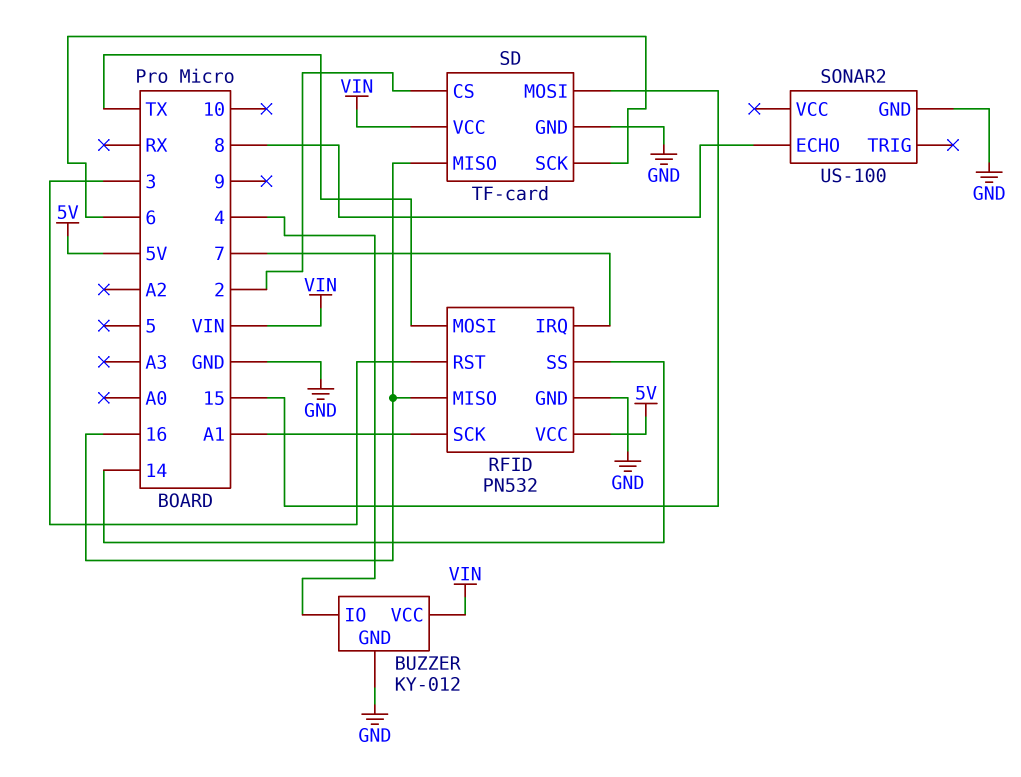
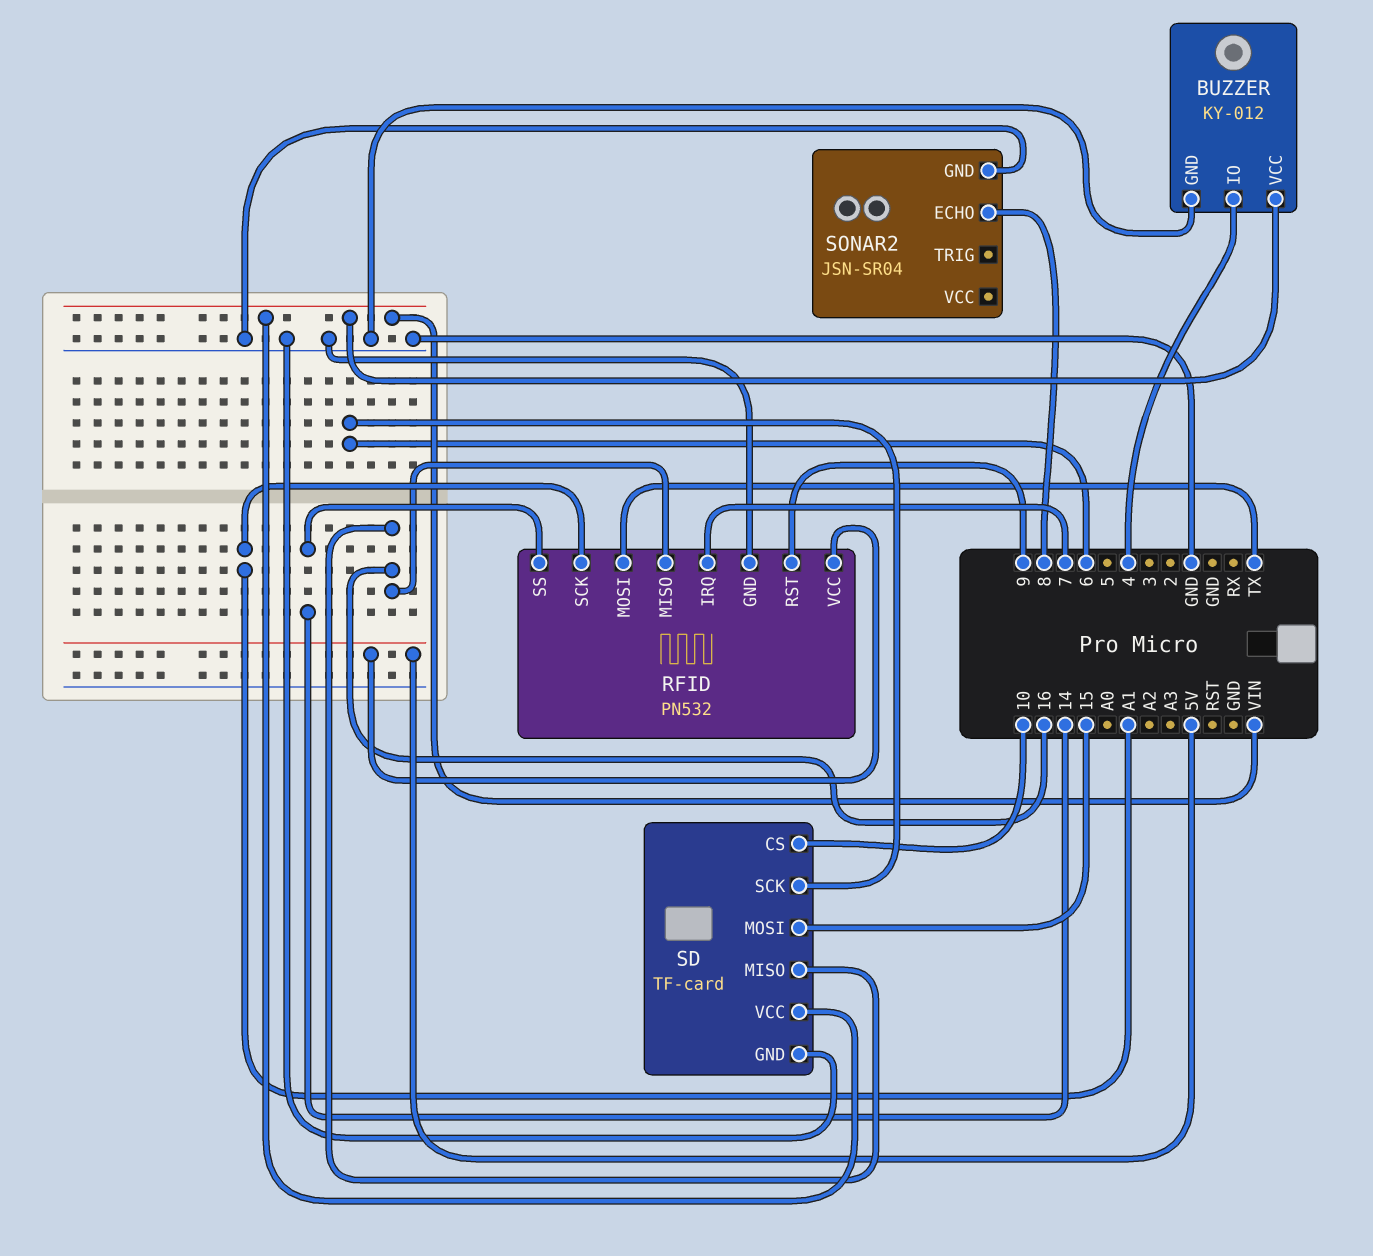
RFID pin RST: 3 -> 9
SD pin CS: 2 -> 10
SONAR2: US-100 -> JSN-SR04

